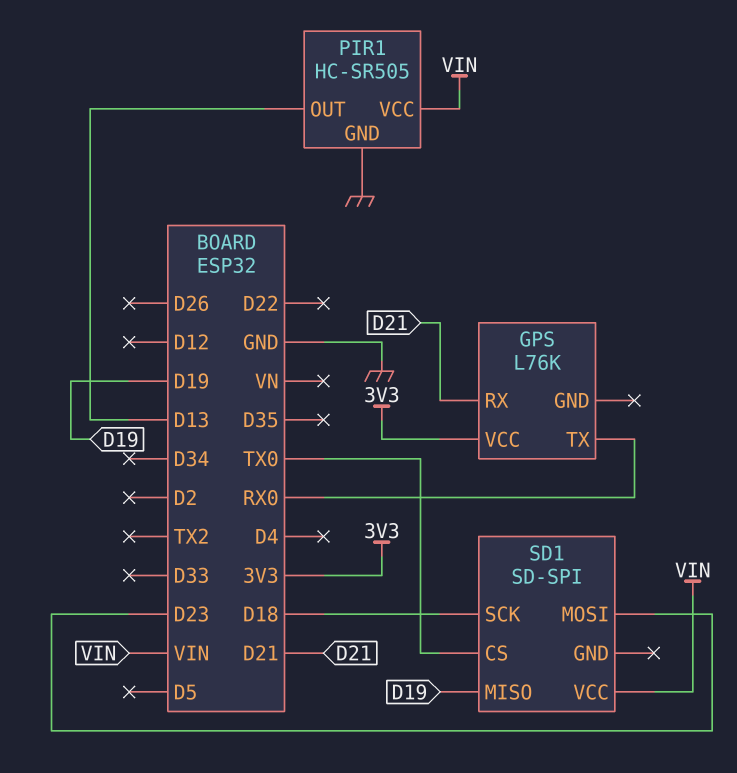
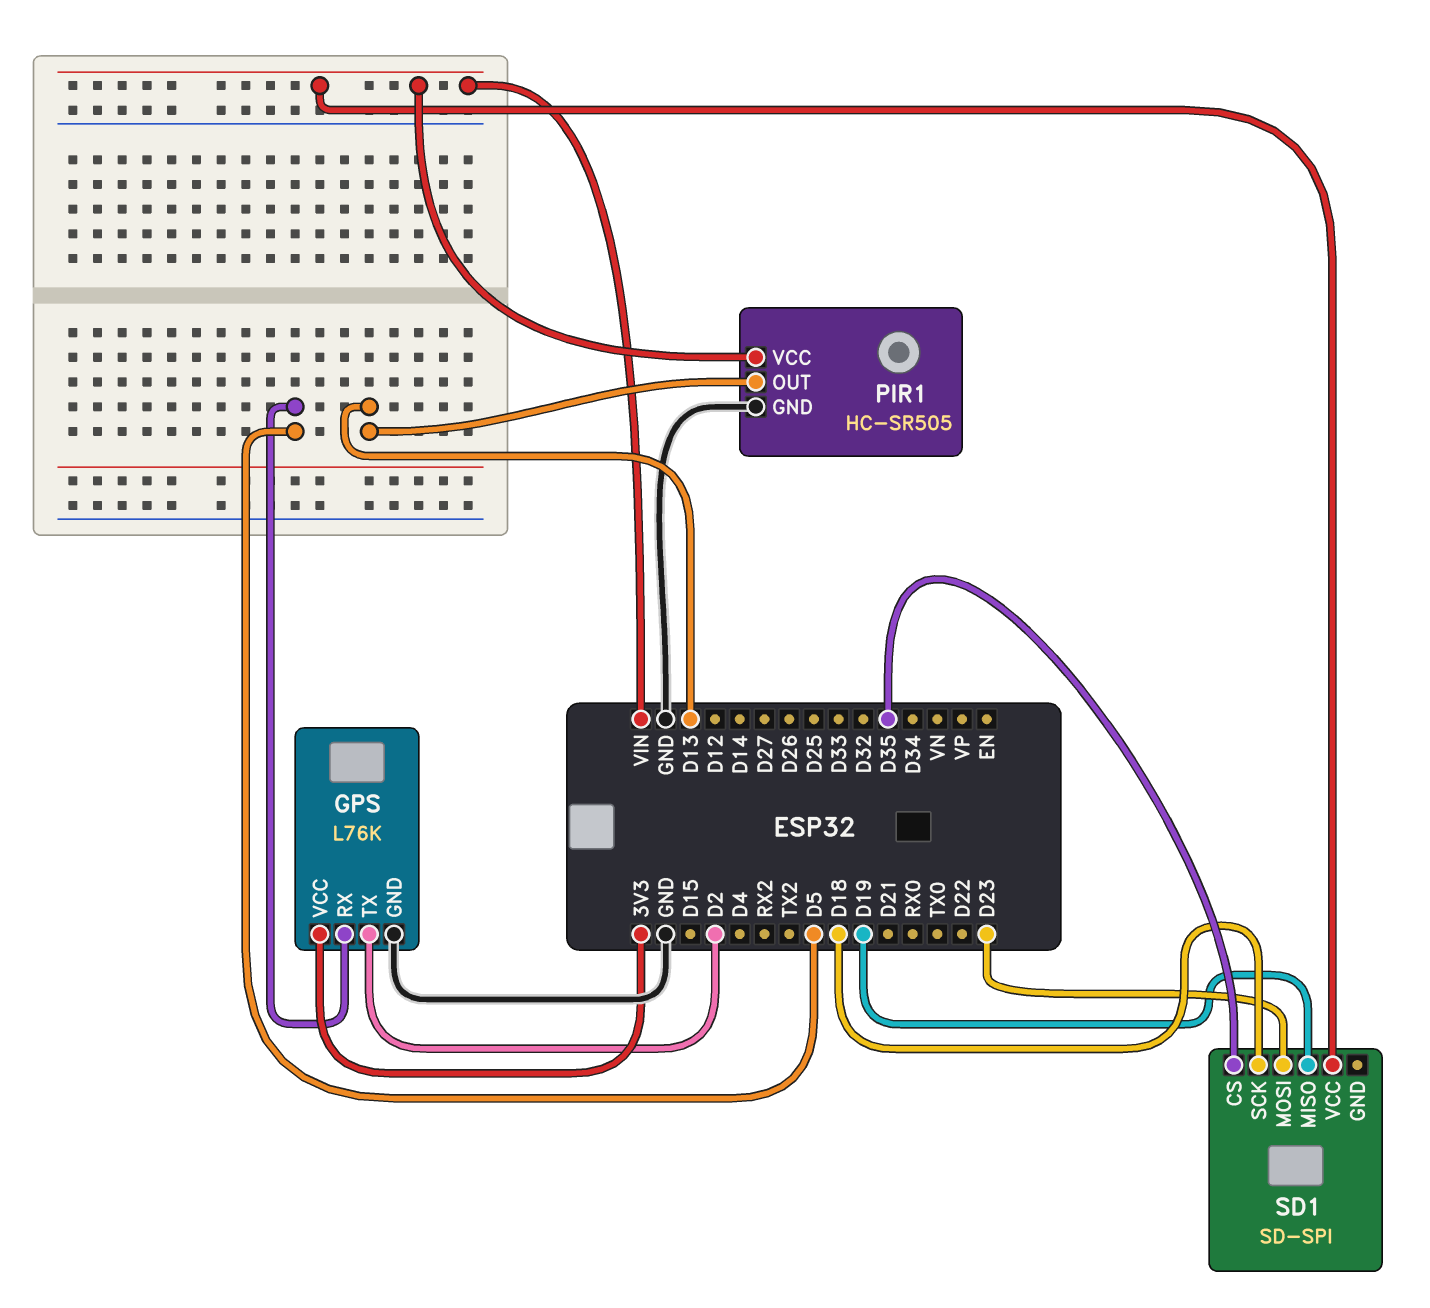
GPS pin GND: none -> GND
GPS pin RX: D21 -> D5
GPS pin TX: RX0 -> D2
SD1 pin CS: TX0 -> D35

